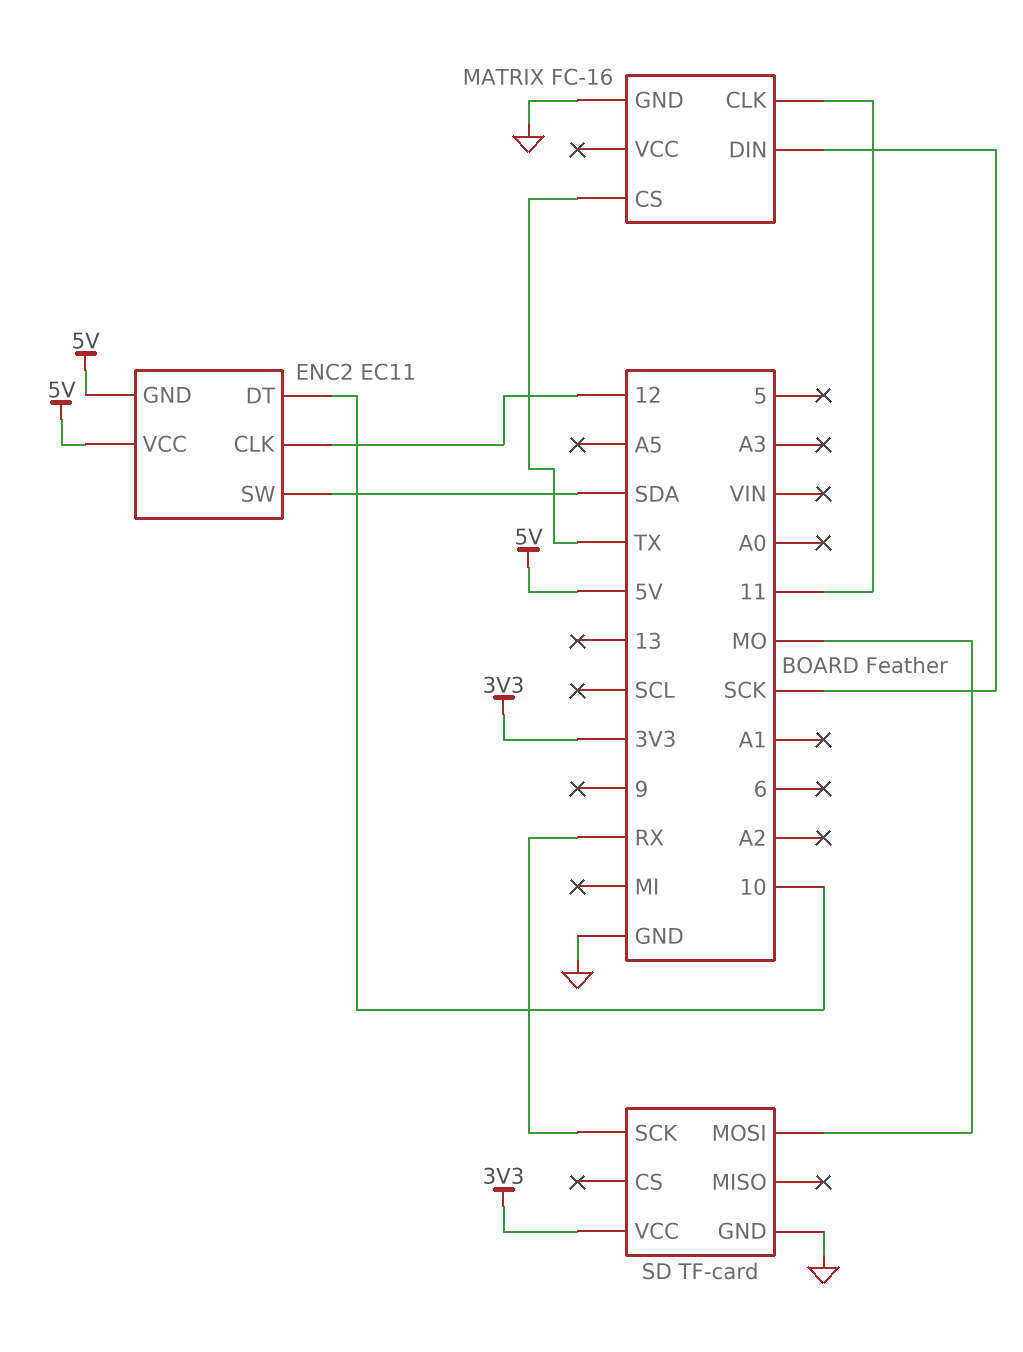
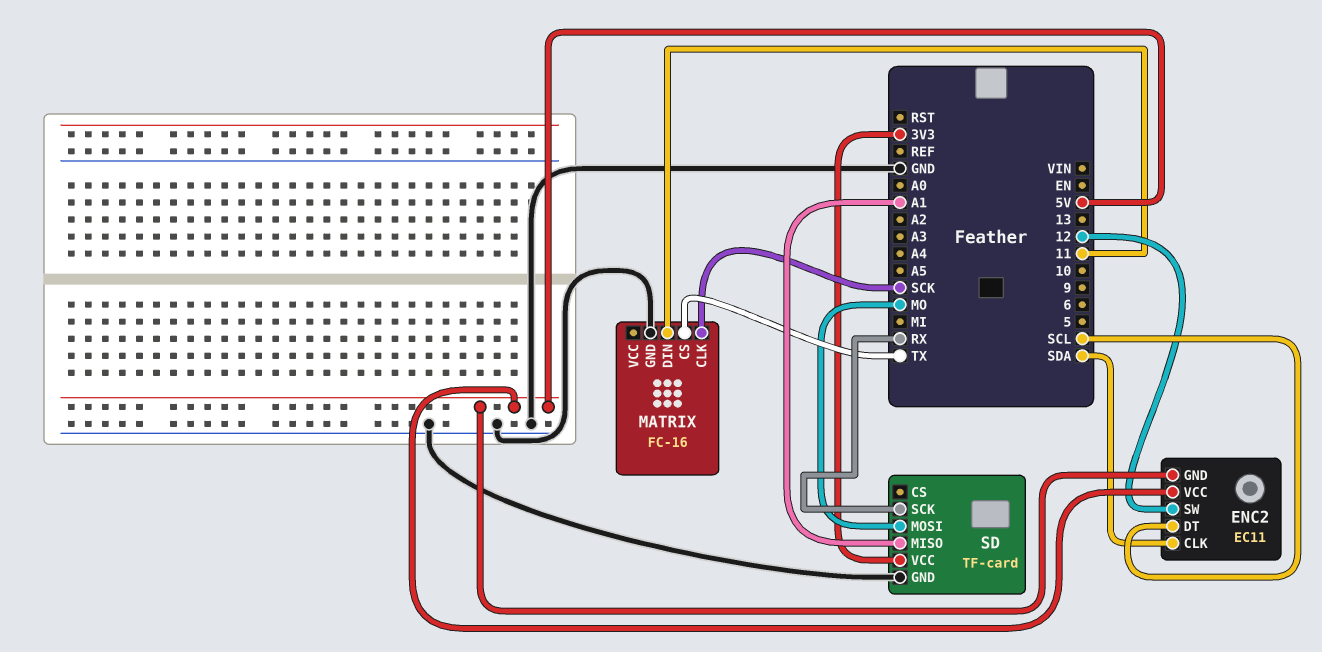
ENC2 pin CLK: 12 -> SDA
ENC2 pin DT: 10 -> SCL
ENC2 pin SW: SDA -> 12
MATRIX pin CLK: 11 -> SCK
MATRIX pin DIN: SCK -> 11
SD pin MISO: none -> A1

